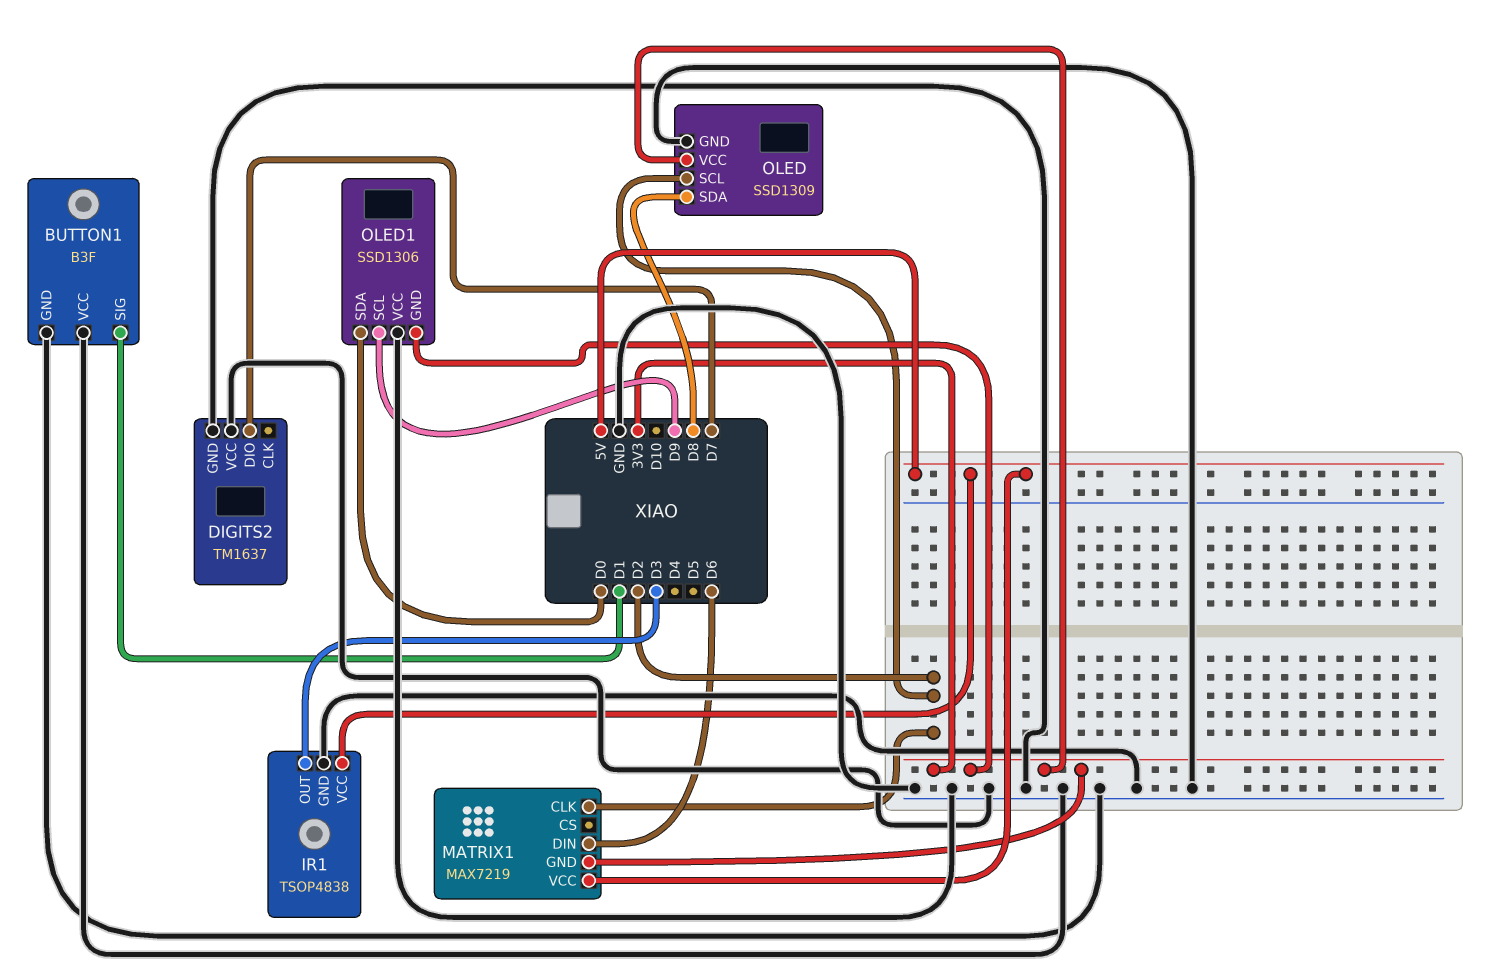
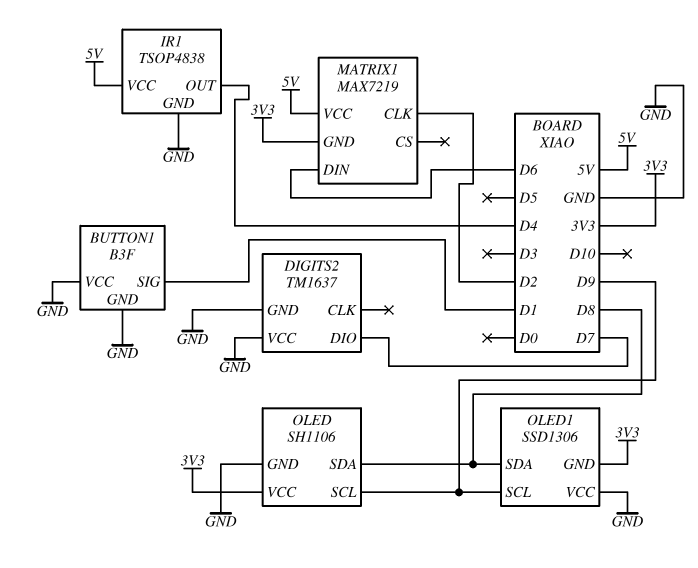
IR1 pin OUT: D3 -> D4
OLED: SSD1309 -> SH1106
OLED pin SCL: D2 -> D9
OLED1 pin SDA: D0 -> D8

